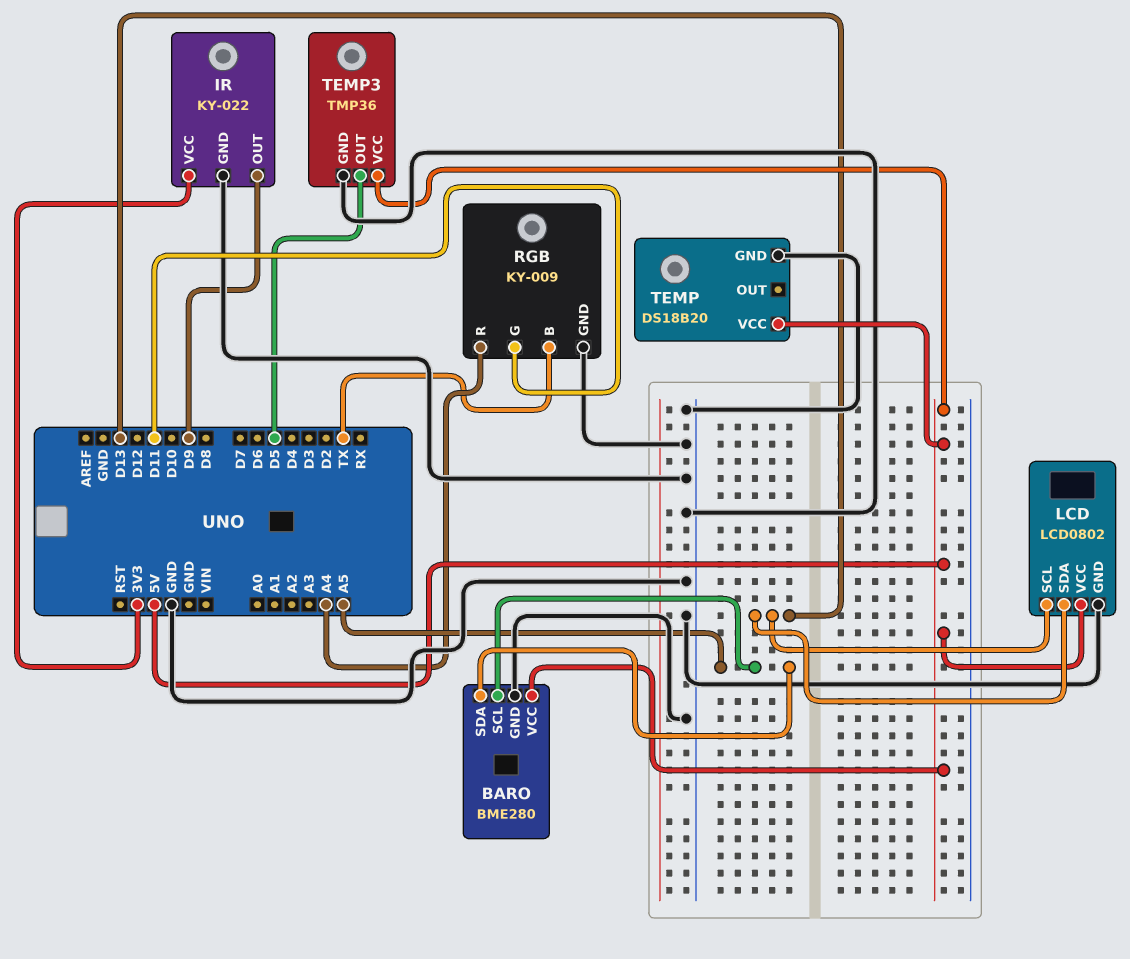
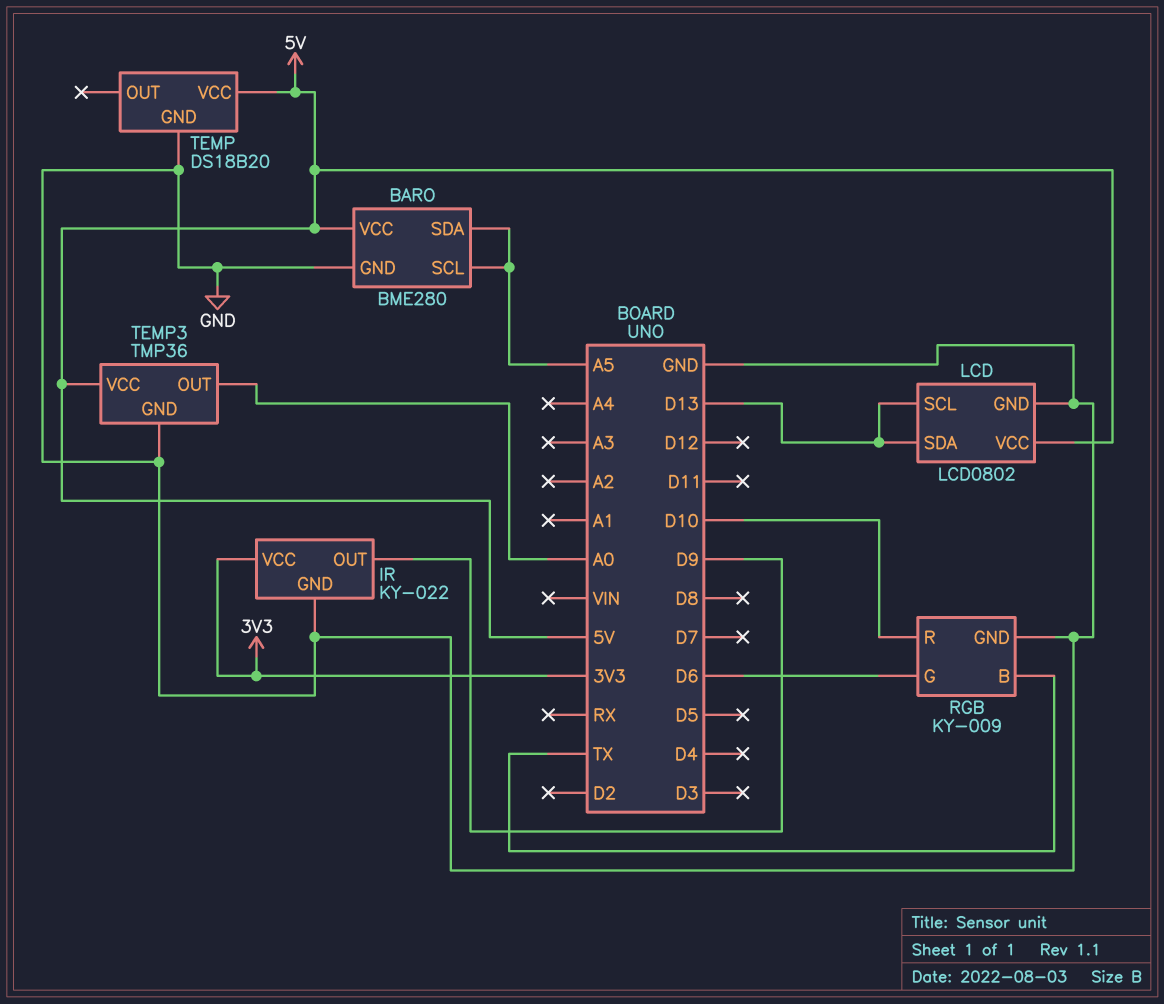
RGB pin G: D11 -> D6
RGB pin R: A4 -> D10
TEMP3 pin OUT: D5 -> A0

